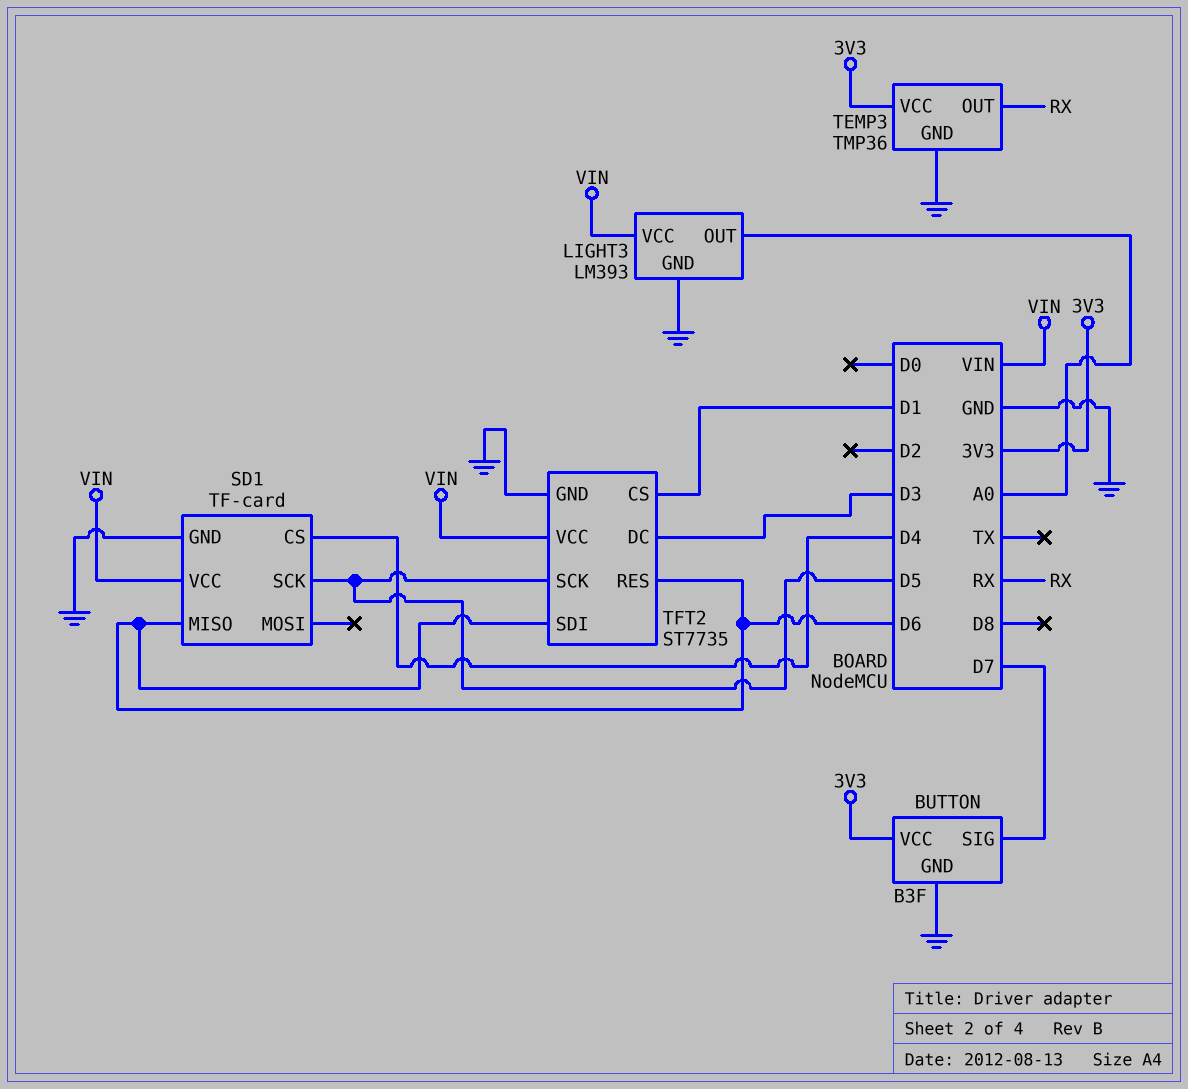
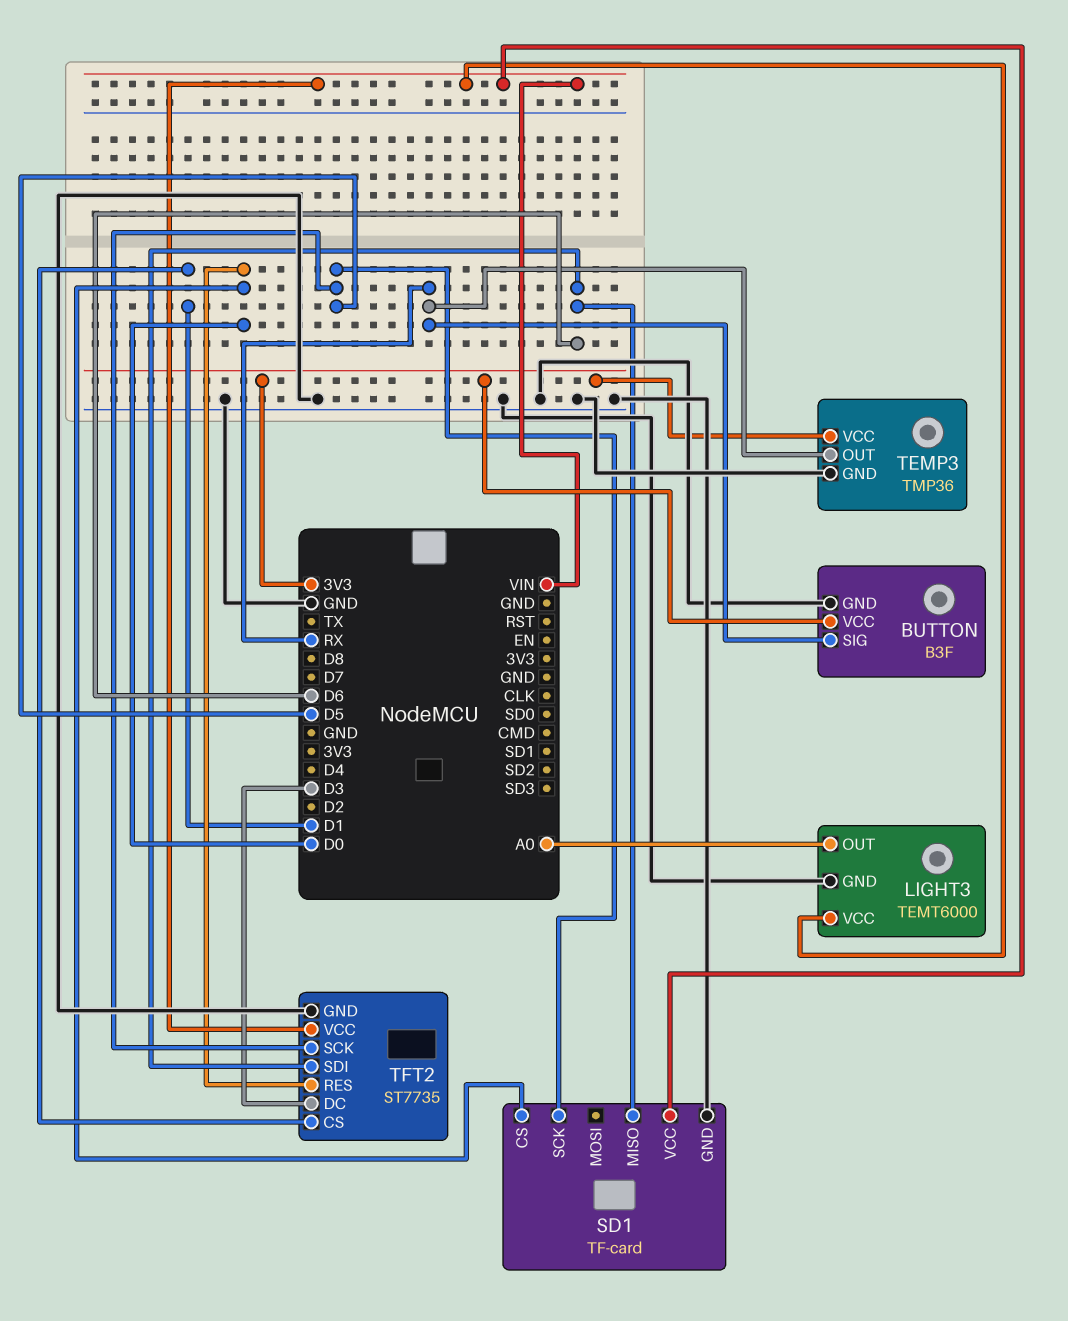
BUTTON pin SIG: D7 -> RX
LIGHT3: LM393 -> TEMT6000
SD1 pin CS: D4 -> D0
TFT2 pin RES: D6 -> D0

